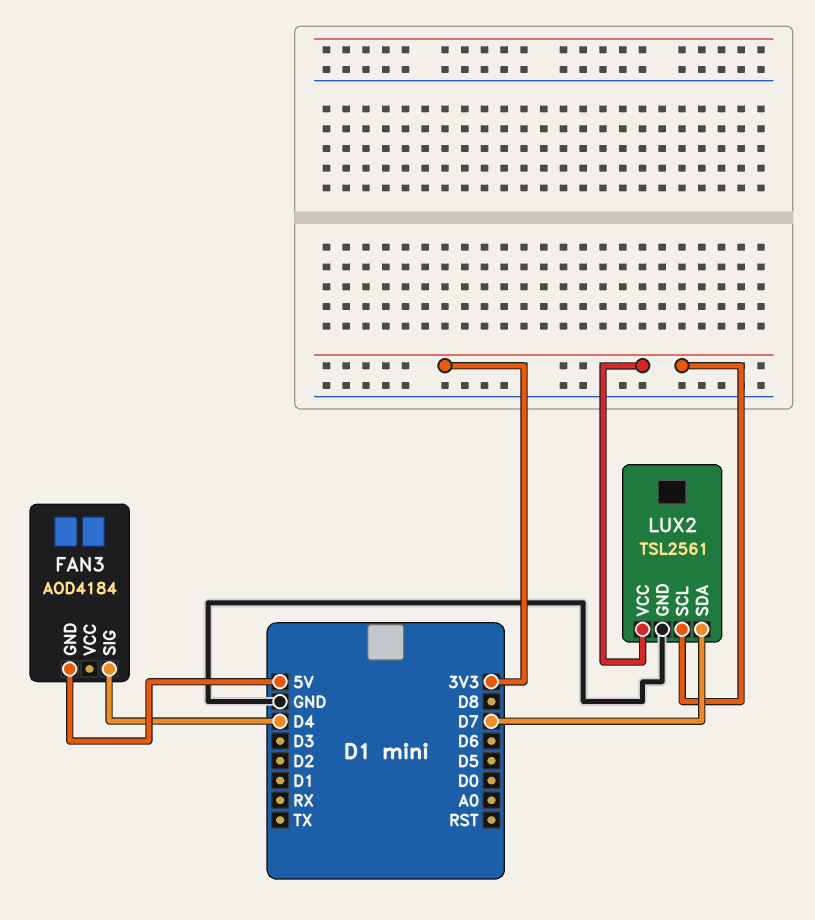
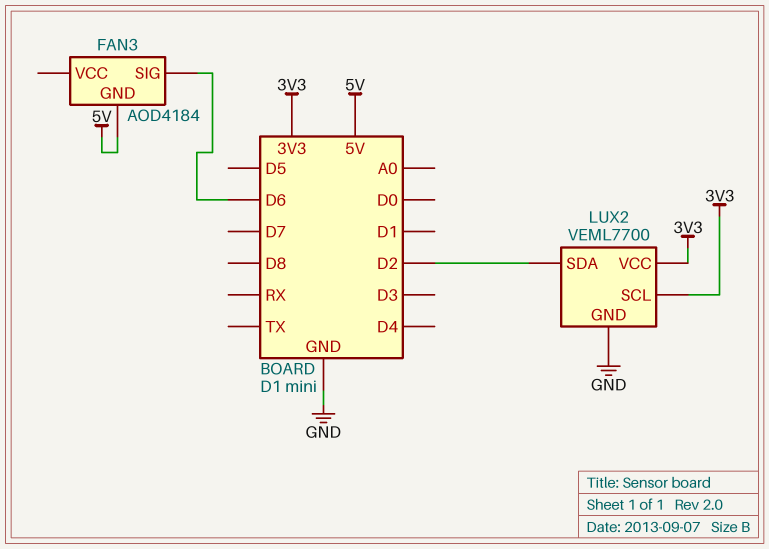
FAN3 pin SIG: D4 -> D6
LUX2: TSL2561 -> VEML7700
LUX2 pin SDA: D7 -> D2

